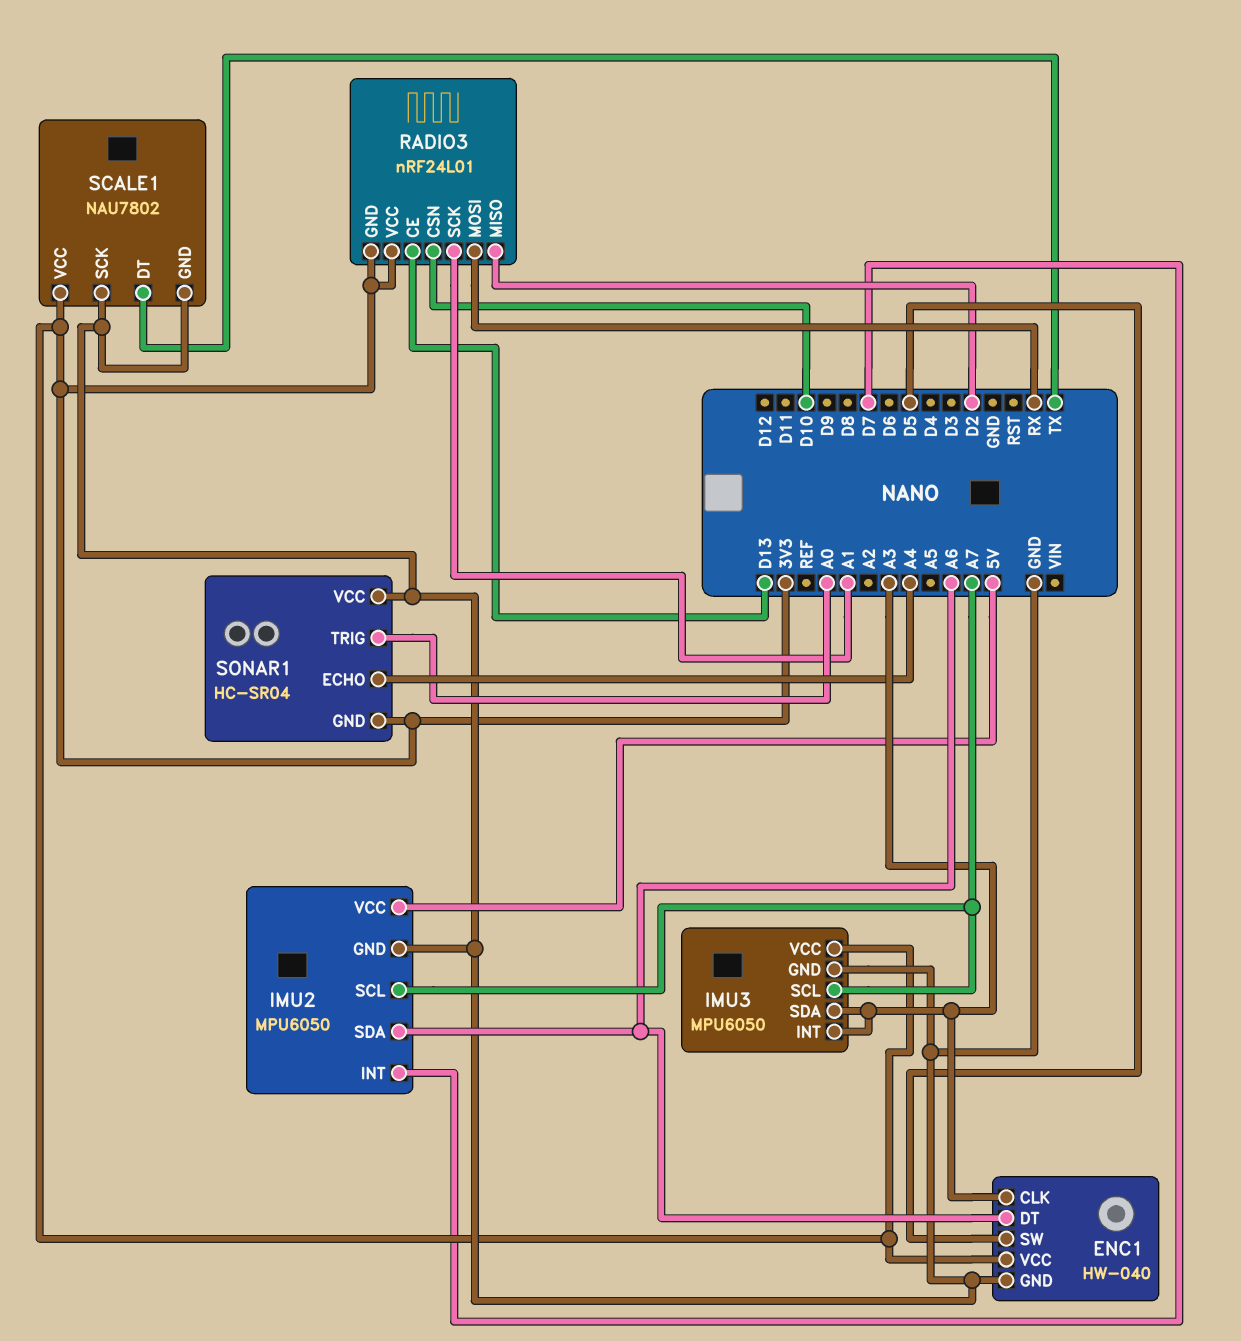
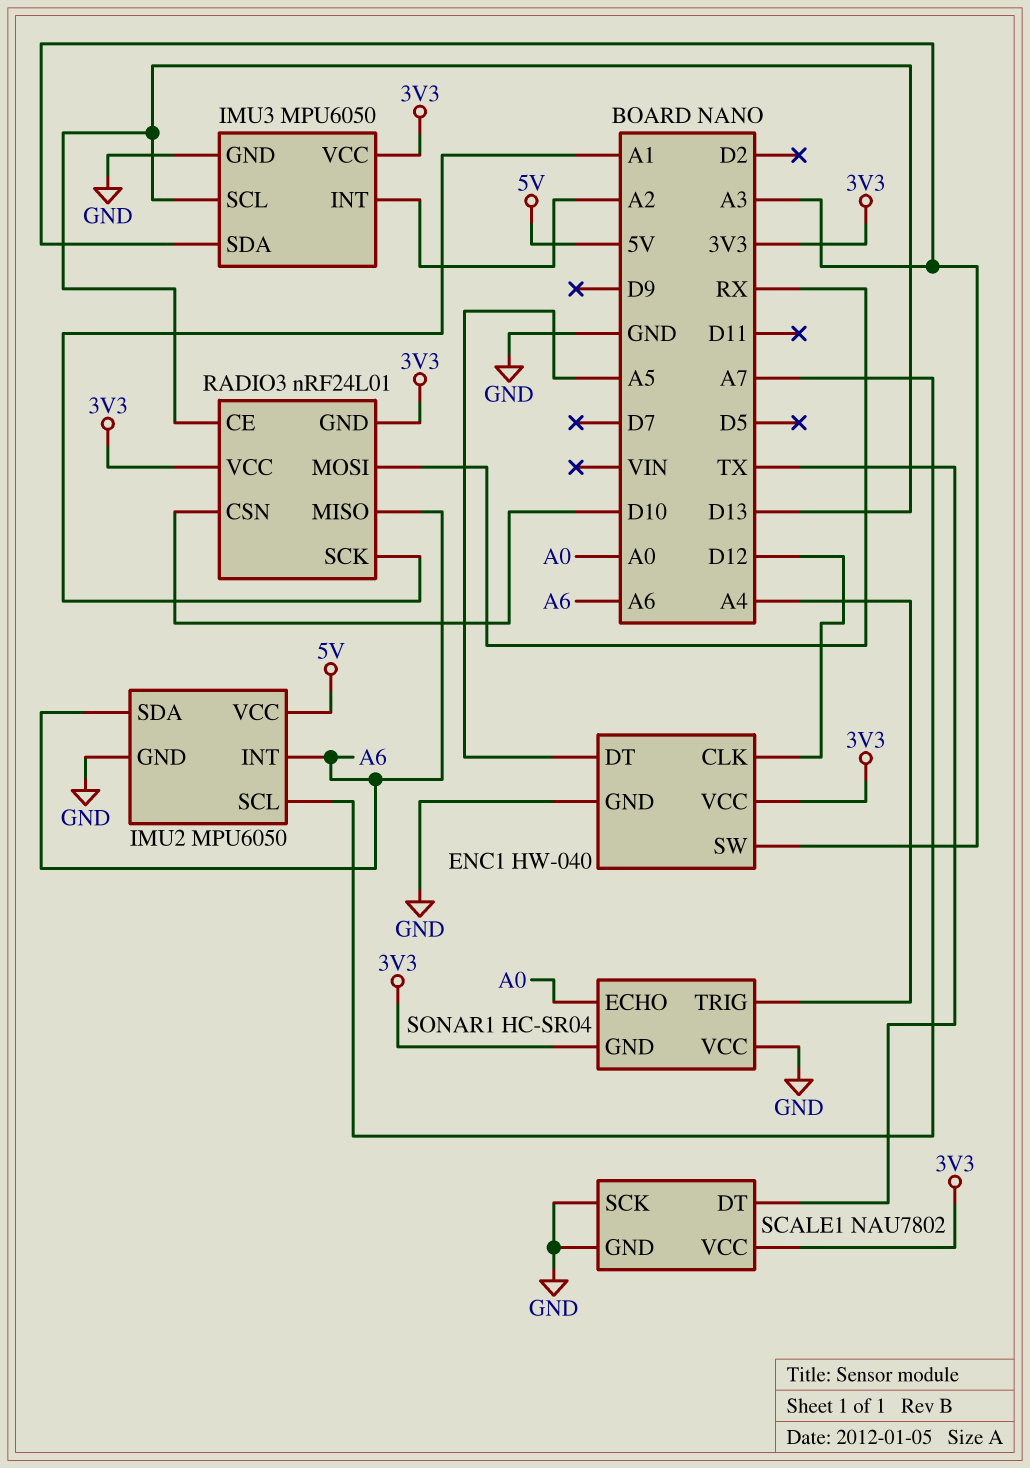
ENC1 pin CLK: A3 -> D12
ENC1 pin DT: A6 -> A5
ENC1 pin SW: D5 -> A3
IMU2 pin INT: D7 -> A6
IMU3 pin INT: A3 -> A2
IMU3 pin SCL: A7 -> D13
RADIO3 pin MISO: D2 -> A6
SONAR1 pin ECHO: A4 -> A0
SONAR1 pin TRIG: A0 -> A4

